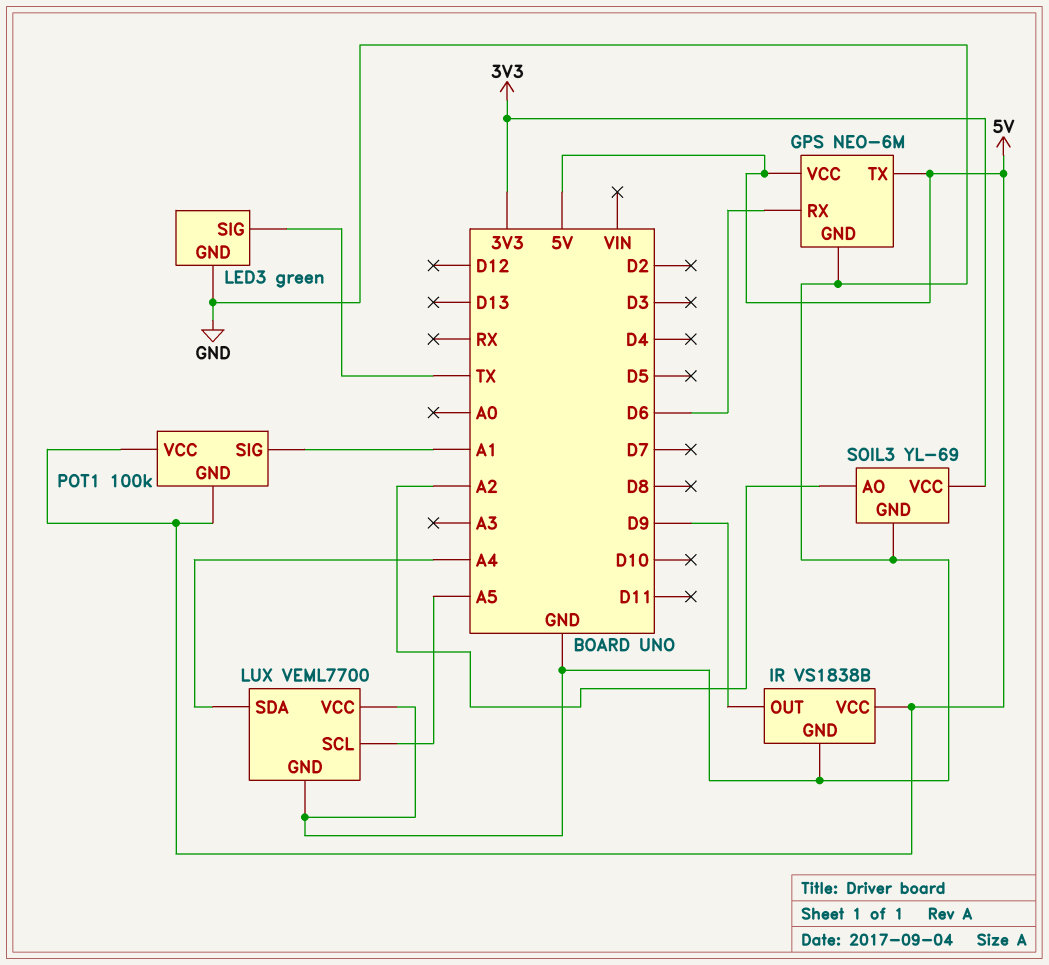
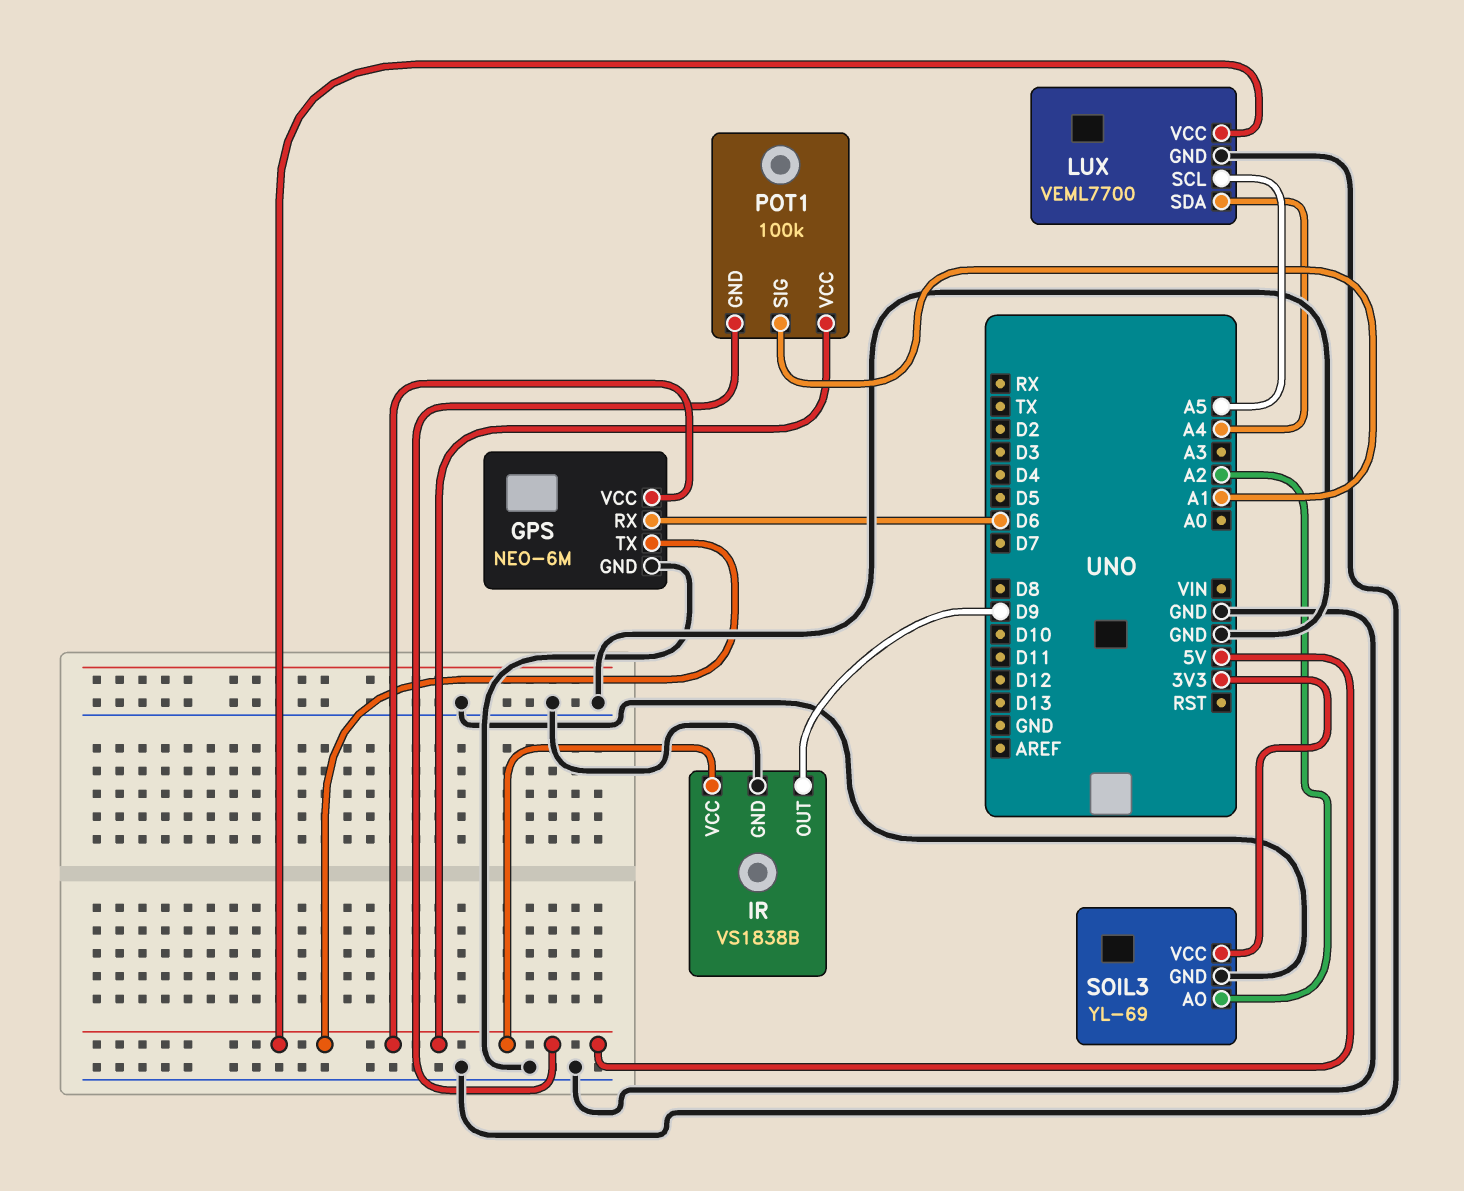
LED3: green -> none
LED3 pin GND: GND -> none
LED3 pin SIG: TX -> none
LUX pin VCC: GND -> 5V

